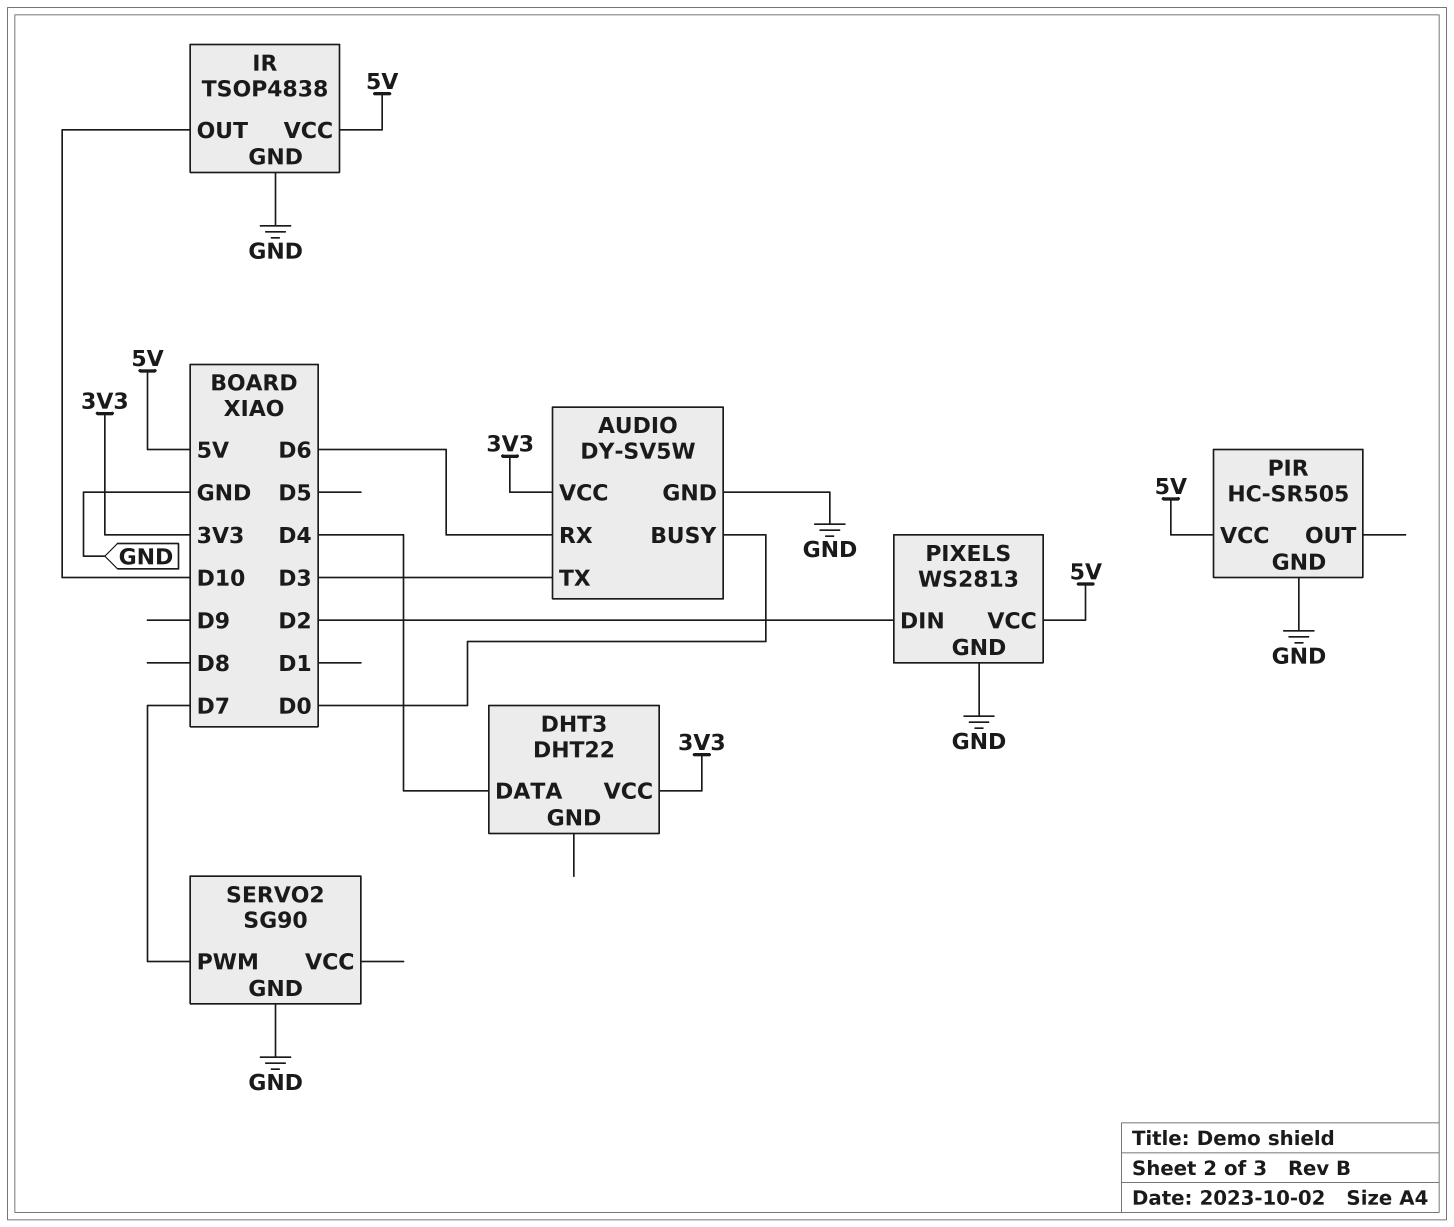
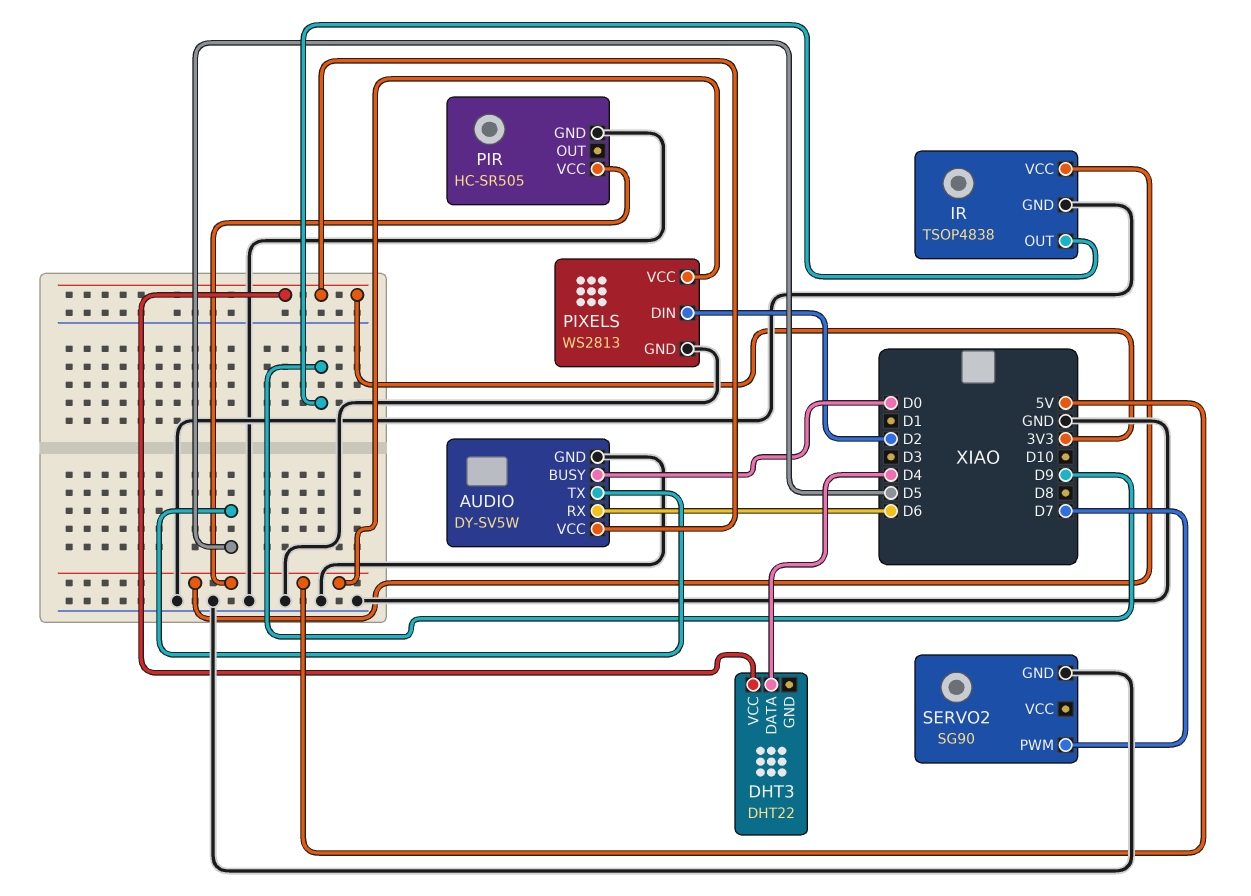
AUDIO pin TX: D3 -> D5
IR pin OUT: D10 -> D9

